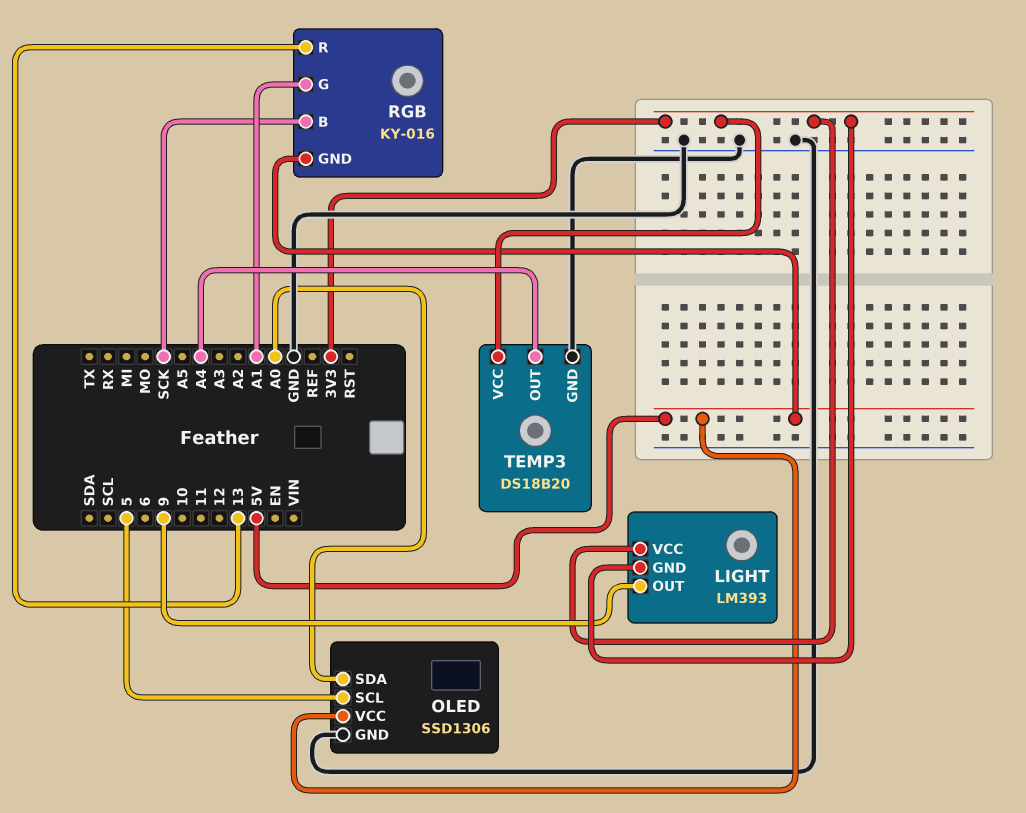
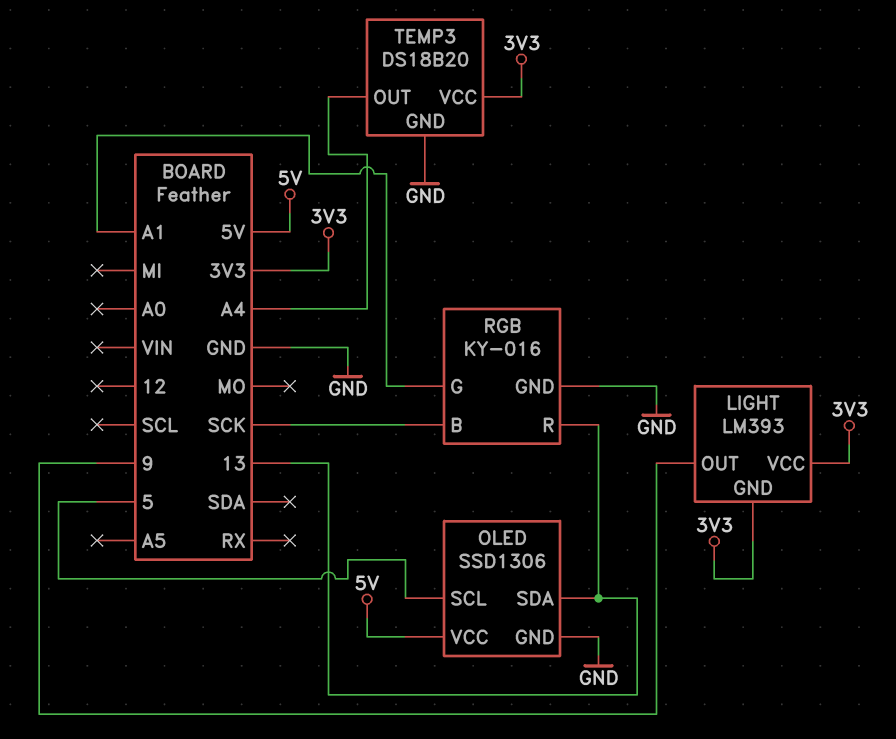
OLED pin SDA: A0 -> 13
RGB pin GND: 5V -> GND

